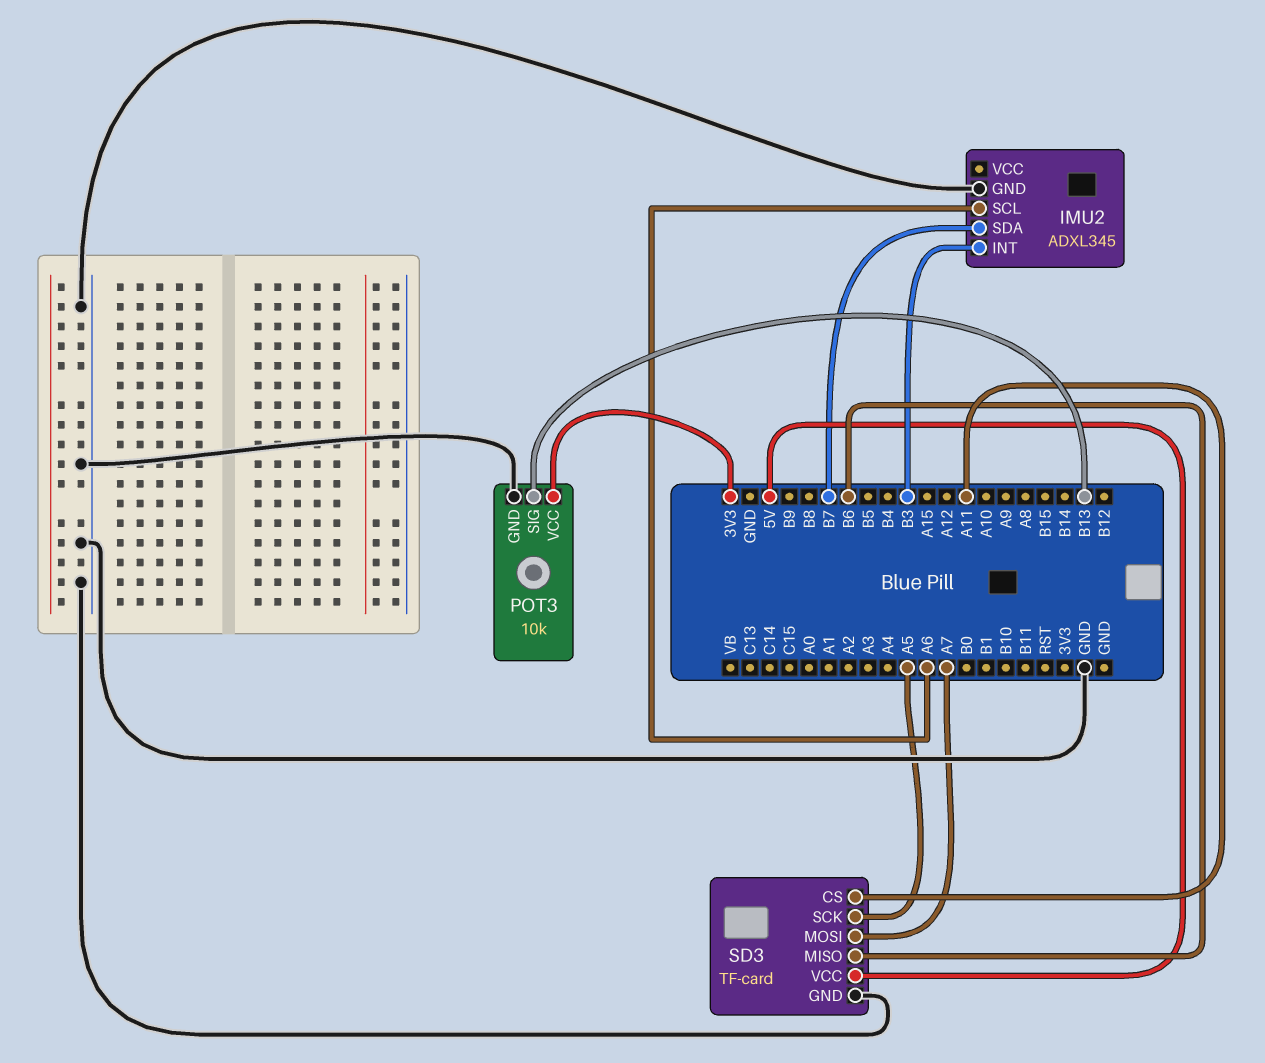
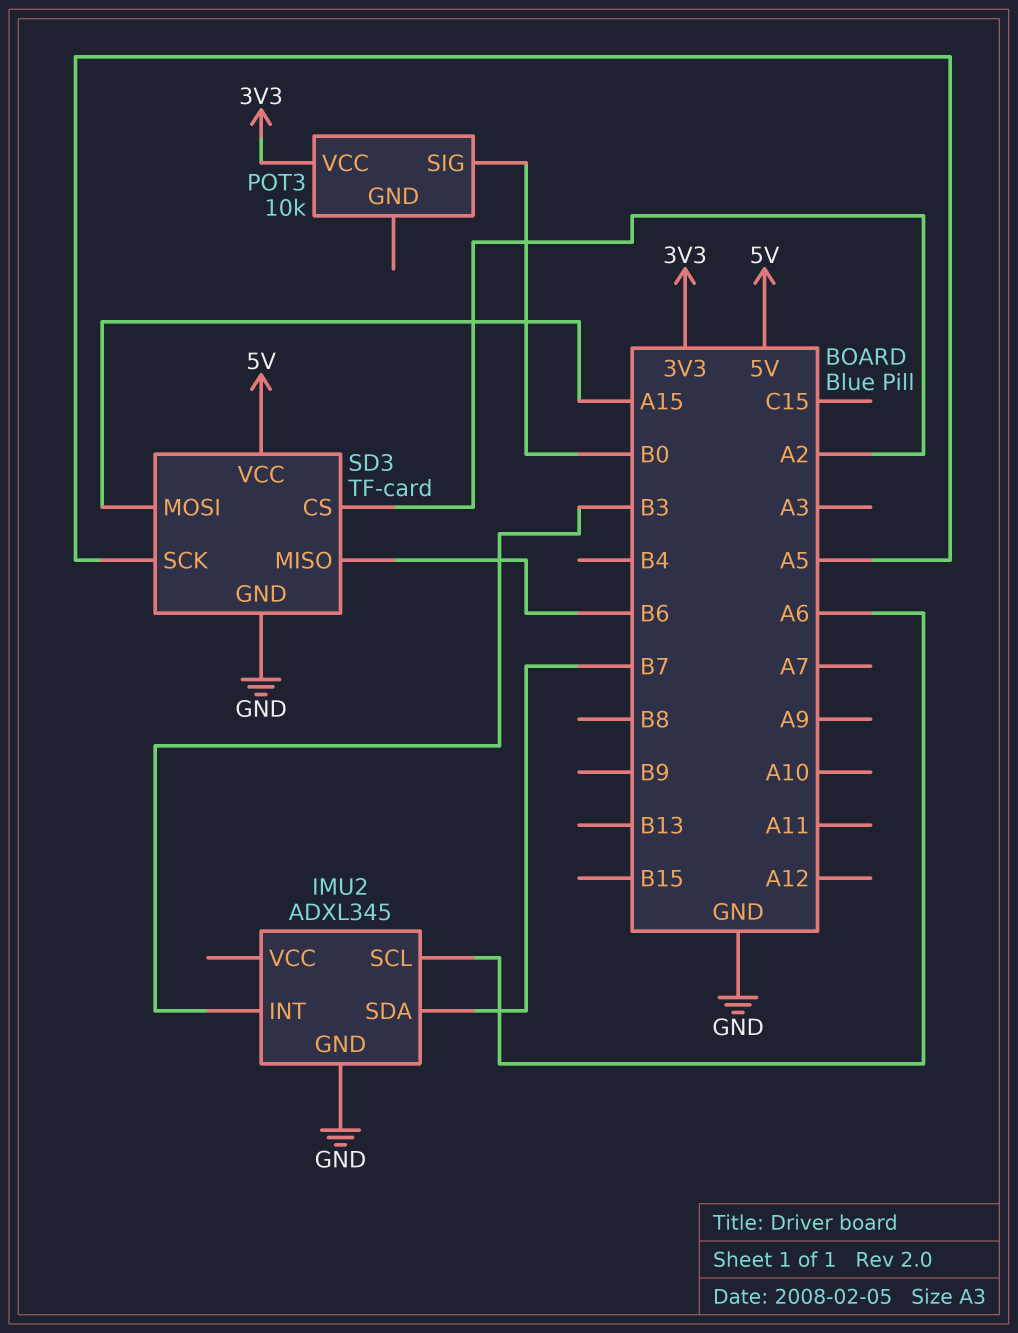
POT3 pin GND: GND -> none
POT3 pin SIG: B13 -> B0
SD3 pin CS: A11 -> A2
SD3 pin MOSI: A7 -> A15

